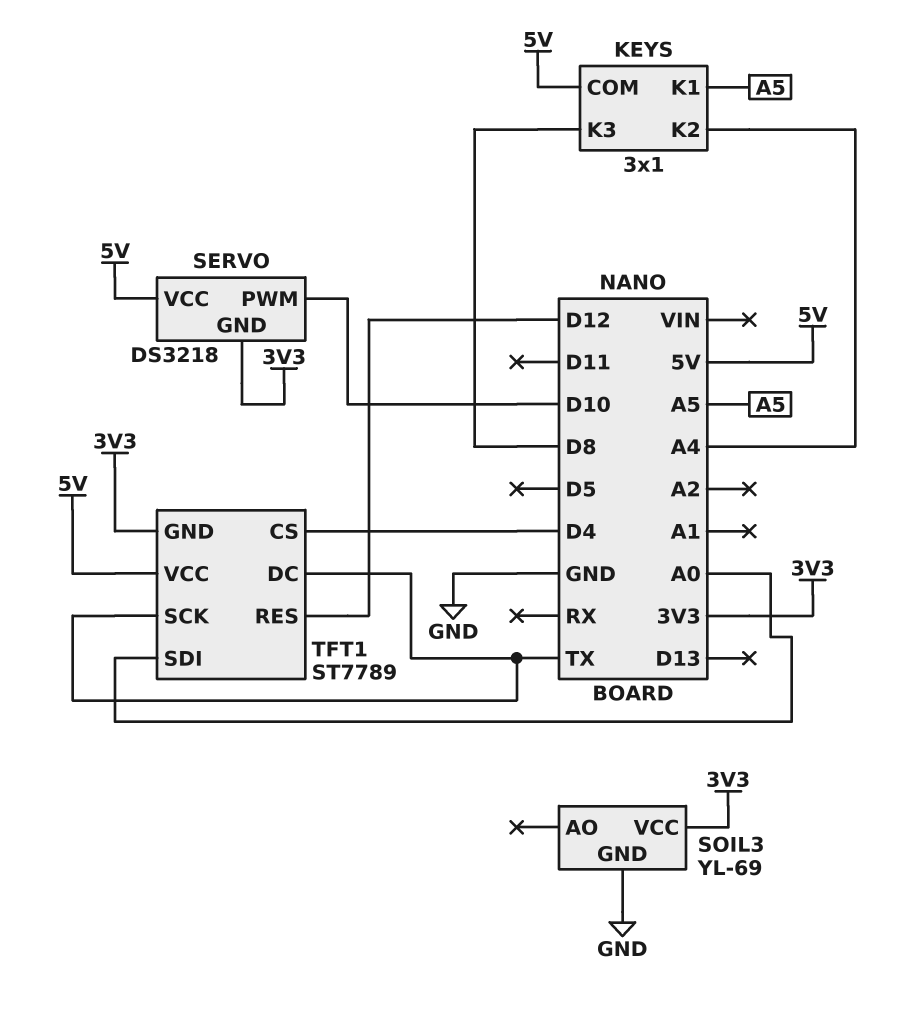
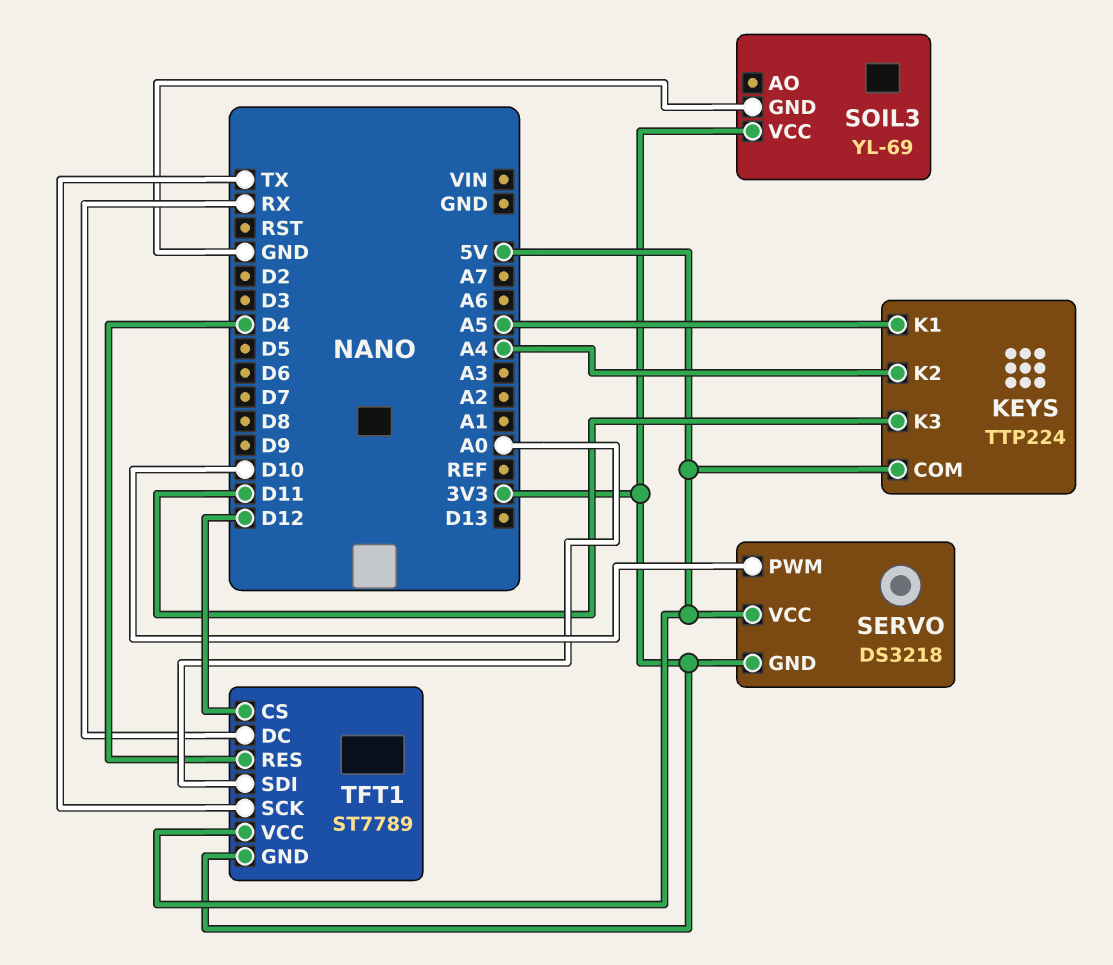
KEYS: 3x1 -> TTP224
KEYS pin K3: D8 -> D11
TFT1 pin CS: D4 -> D12
TFT1 pin DC: TX -> RX
TFT1 pin RES: D12 -> D4

